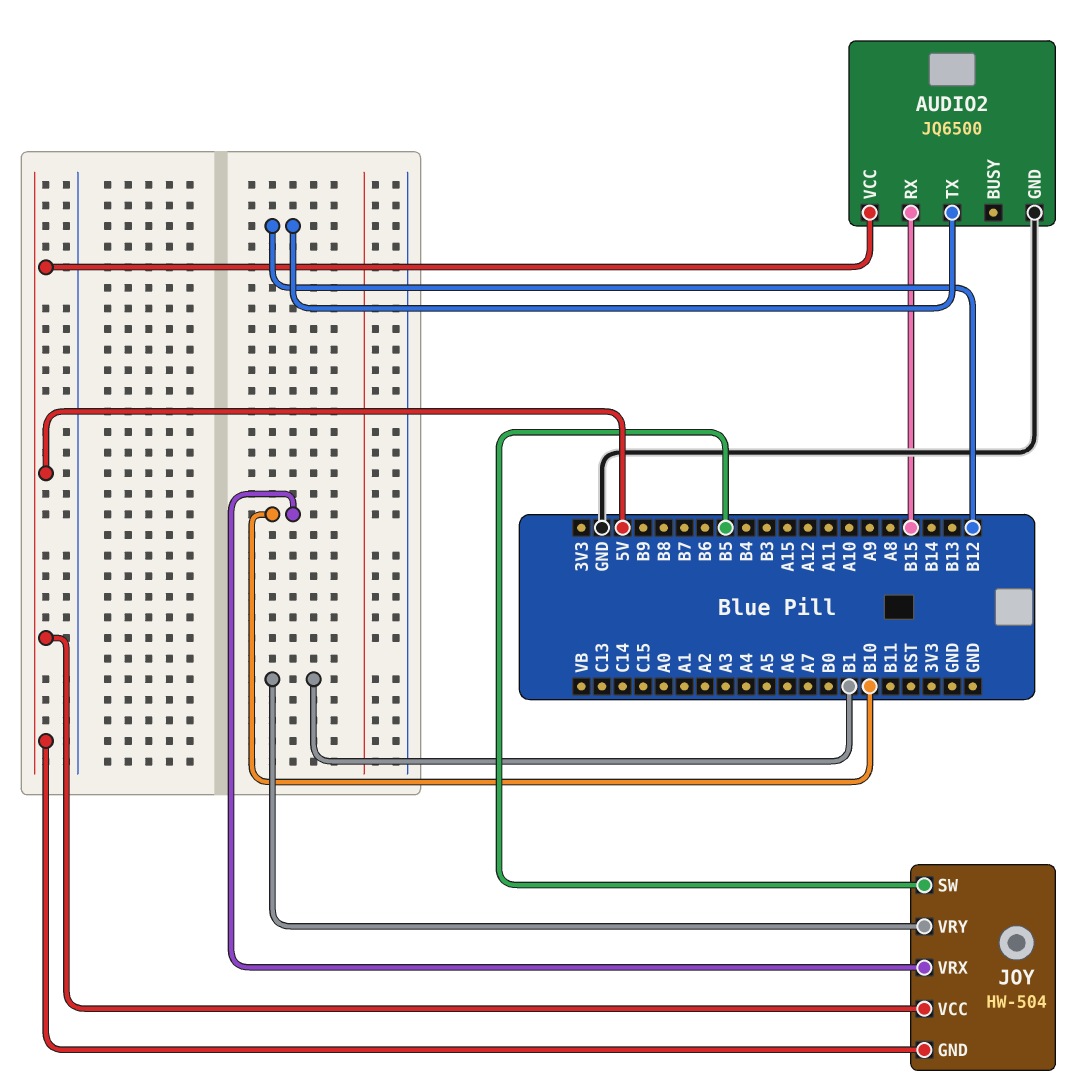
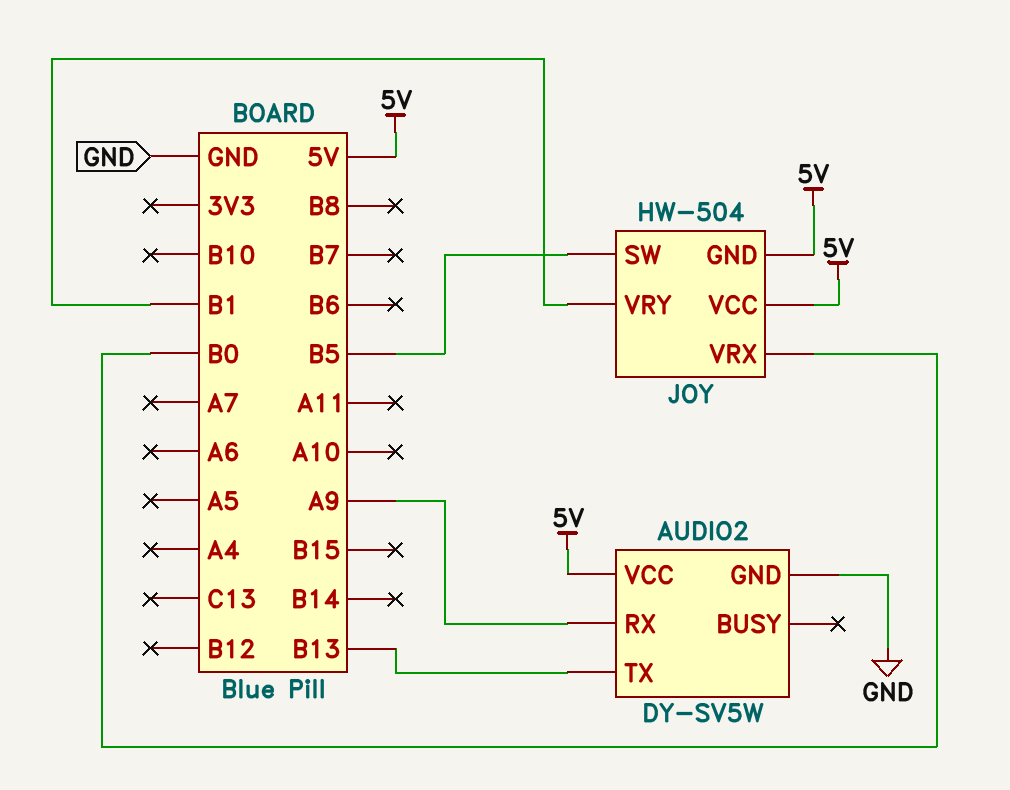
AUDIO2: JQ6500 -> DY-SV5W
AUDIO2 pin RX: B15 -> A9
AUDIO2 pin TX: B12 -> B13
JOY pin VRX: B10 -> B0

